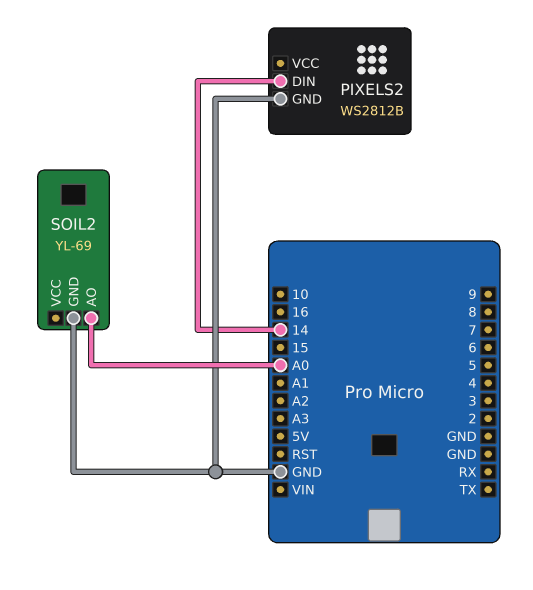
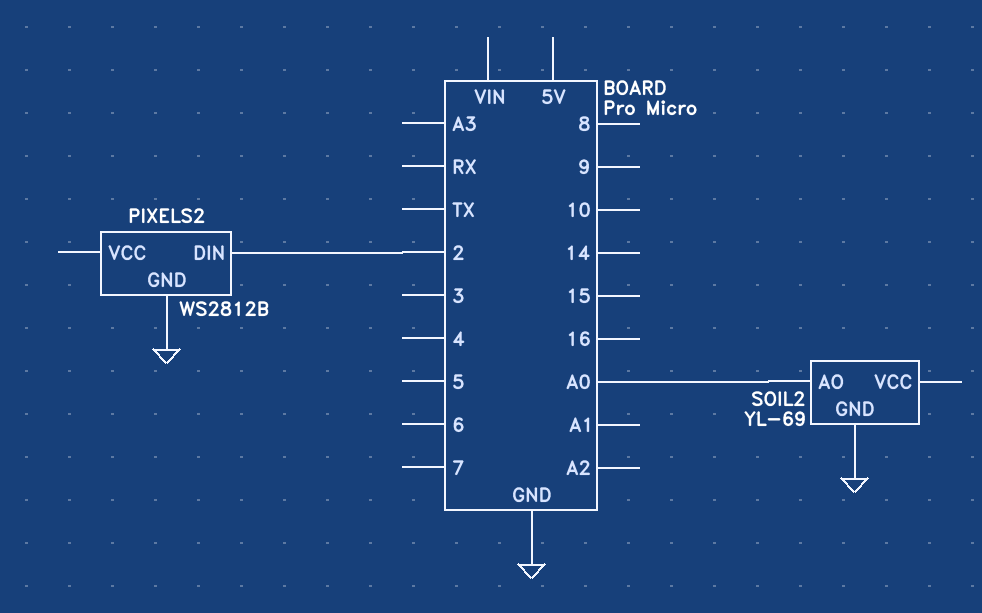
PIXELS2 pin DIN: 14 -> 2

